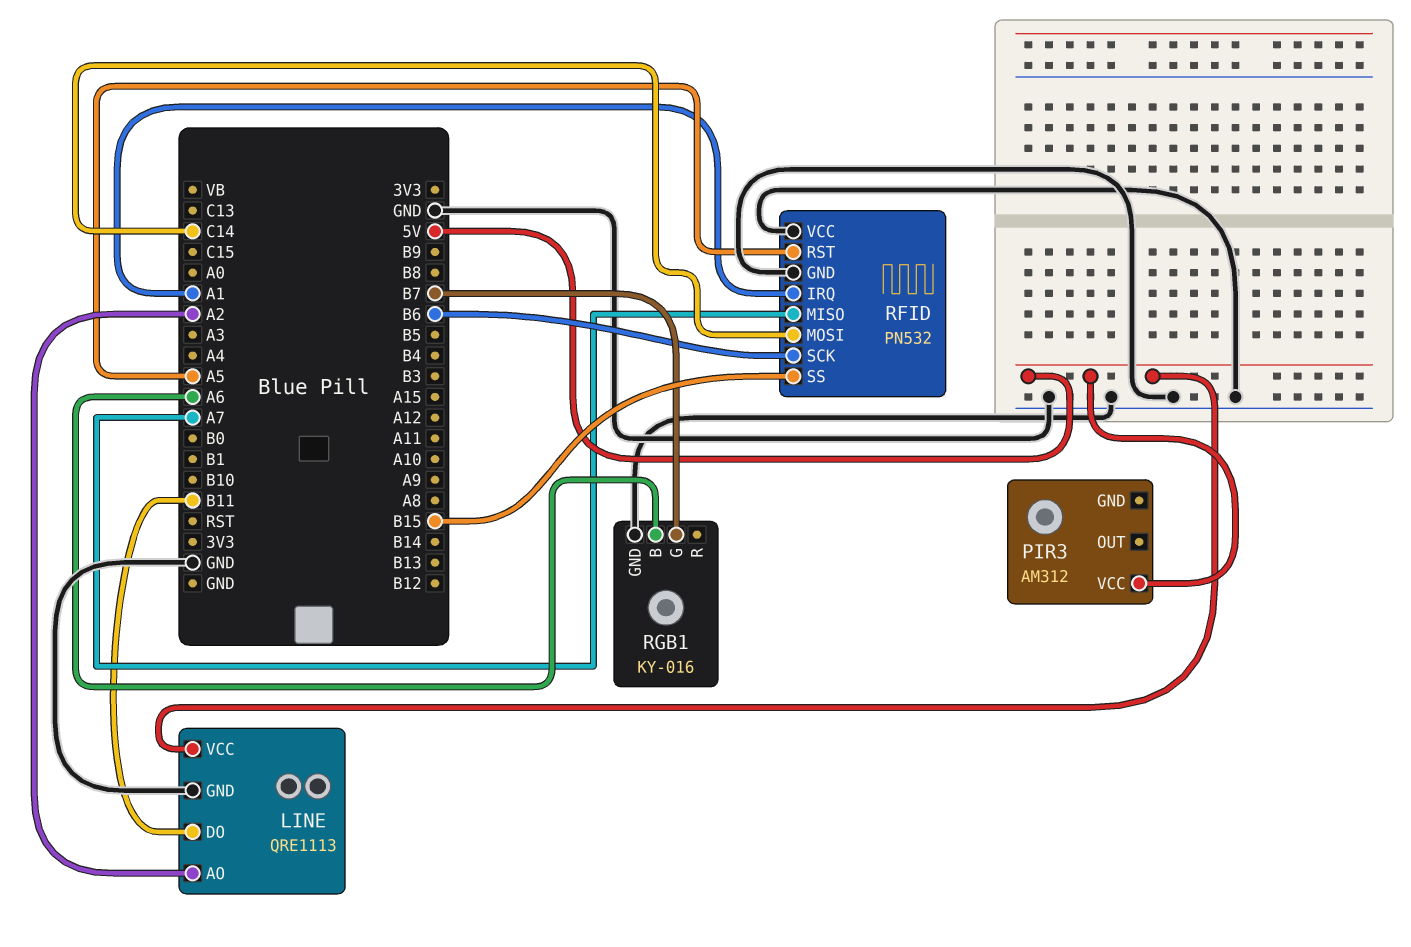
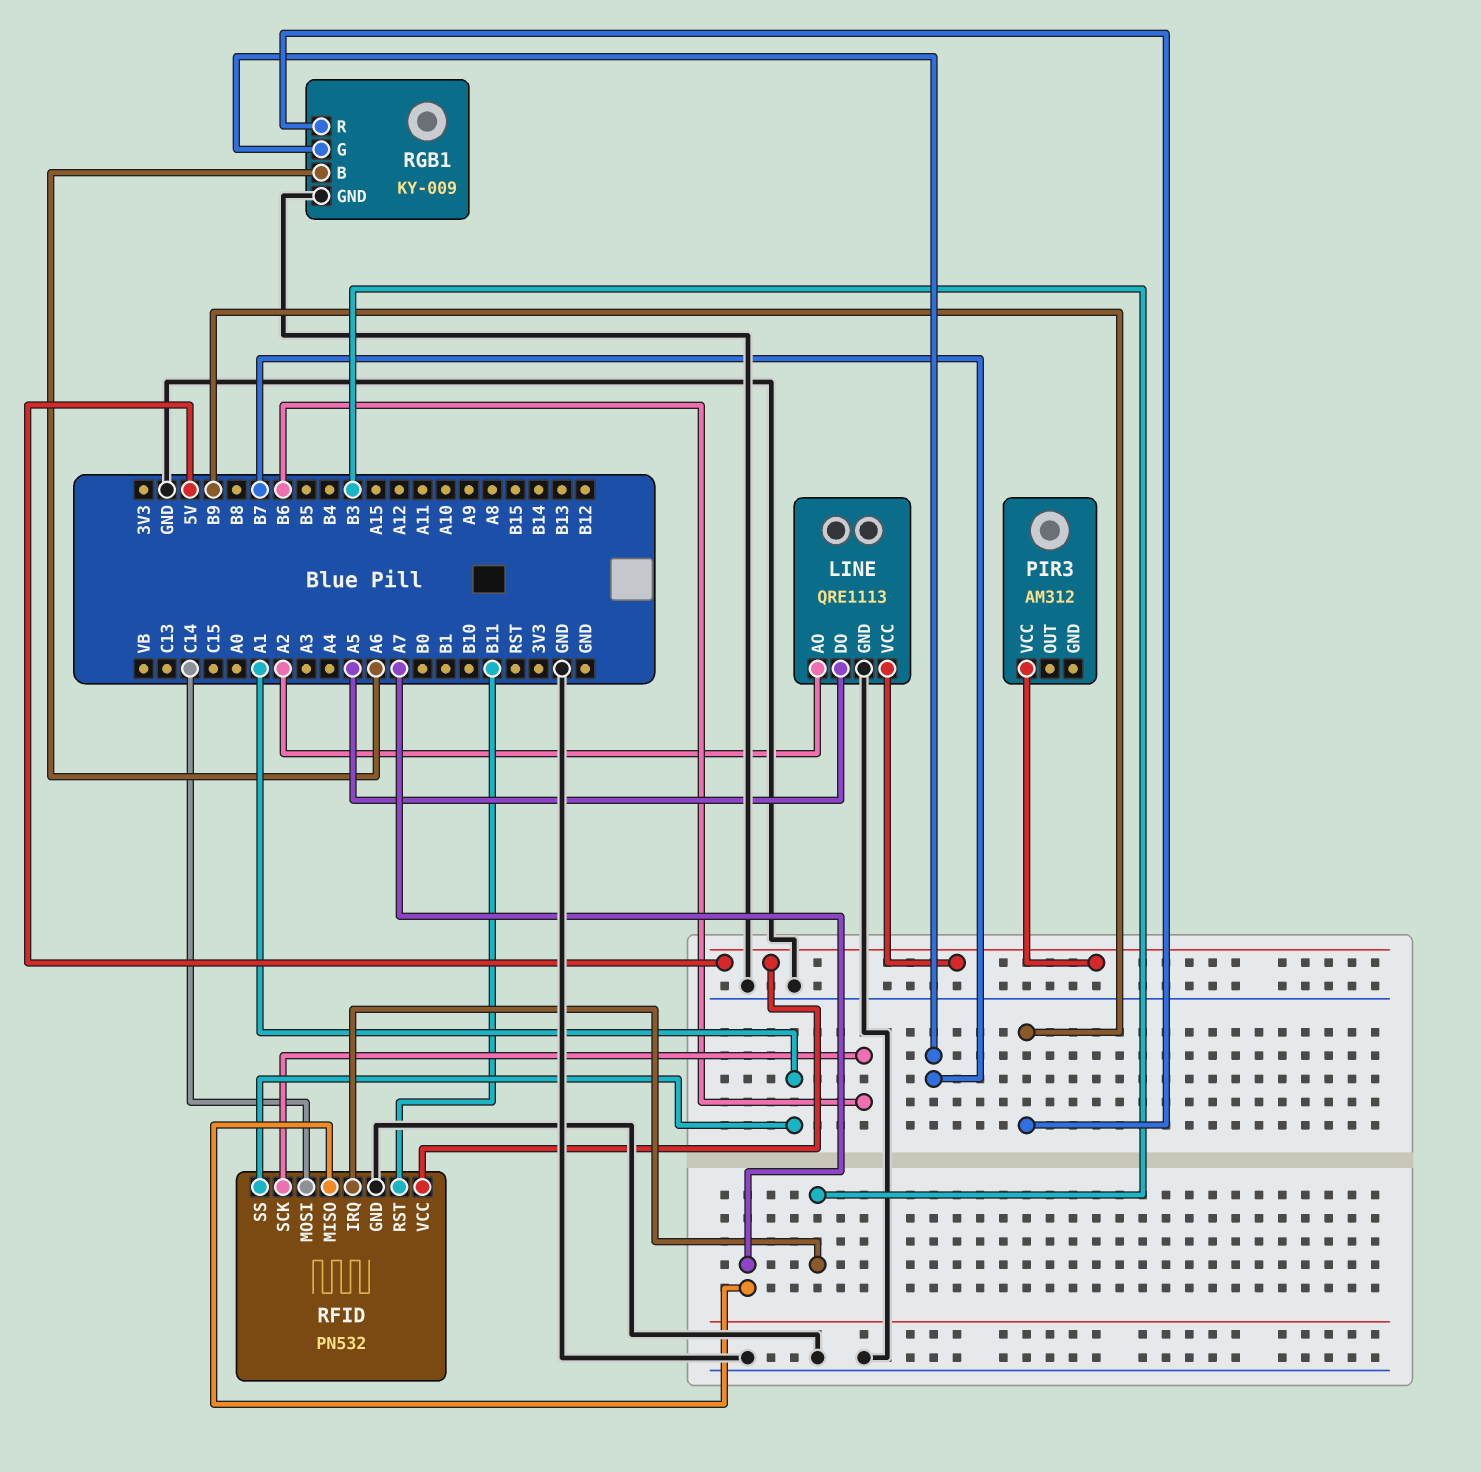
LINE pin DO: B11 -> A5
RFID pin IRQ: A1 -> B3
RFID pin RST: A5 -> B11
RFID pin SS: B15 -> A1
RFID pin VCC: GND -> 5V
RGB1: KY-016 -> KY-009
RGB1 pin R: none -> B9

